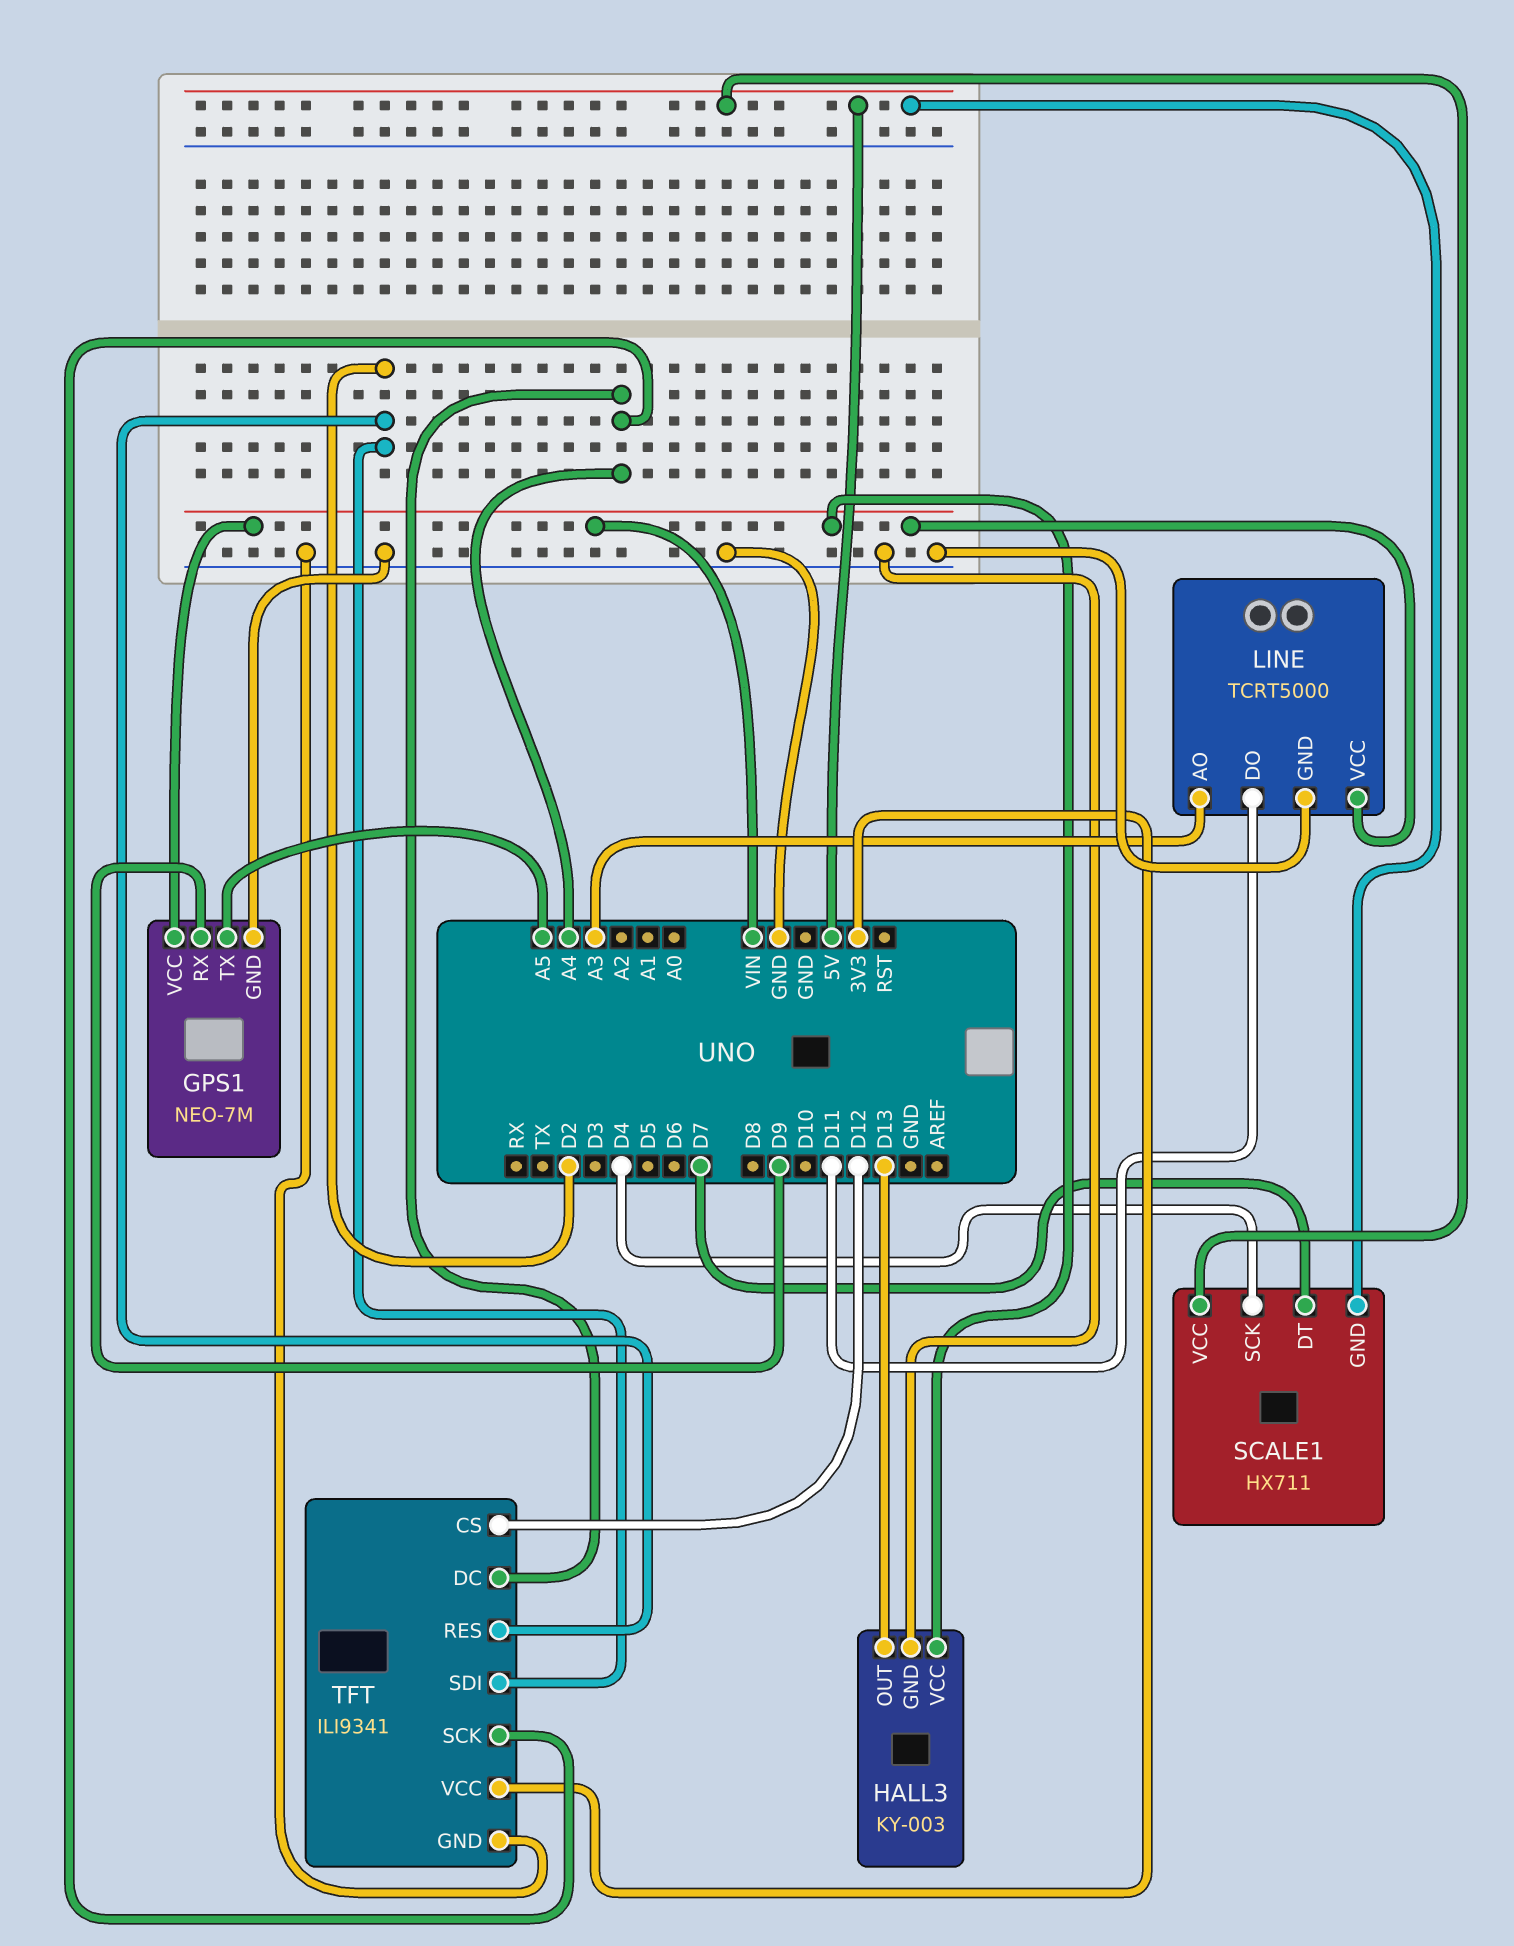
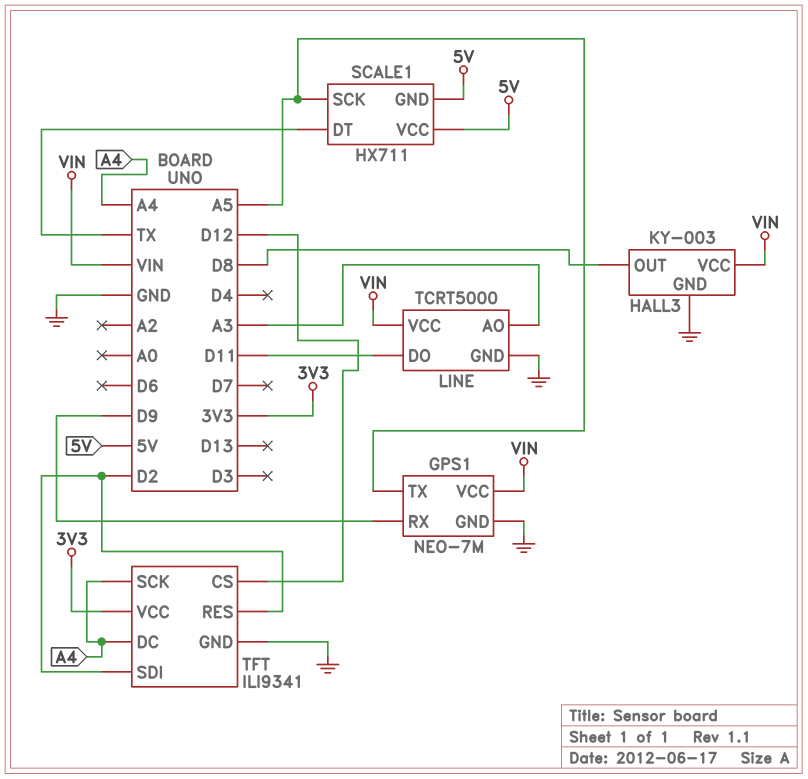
HALL3 pin OUT: D13 -> D8
SCALE1 pin DT: D7 -> TX
SCALE1 pin SCK: D4 -> A5

